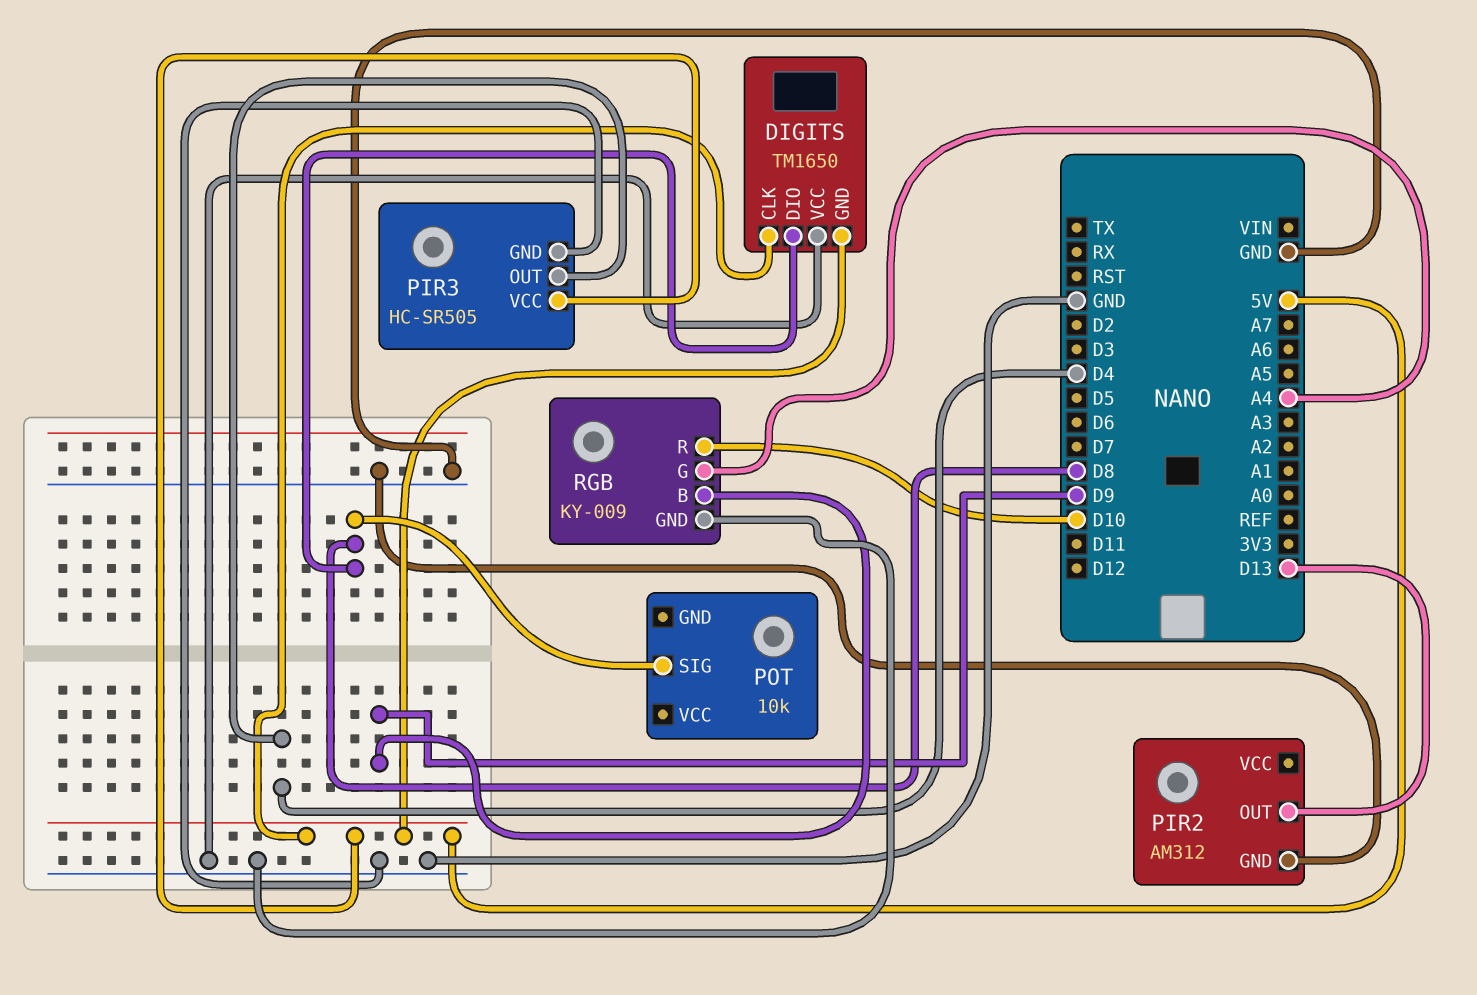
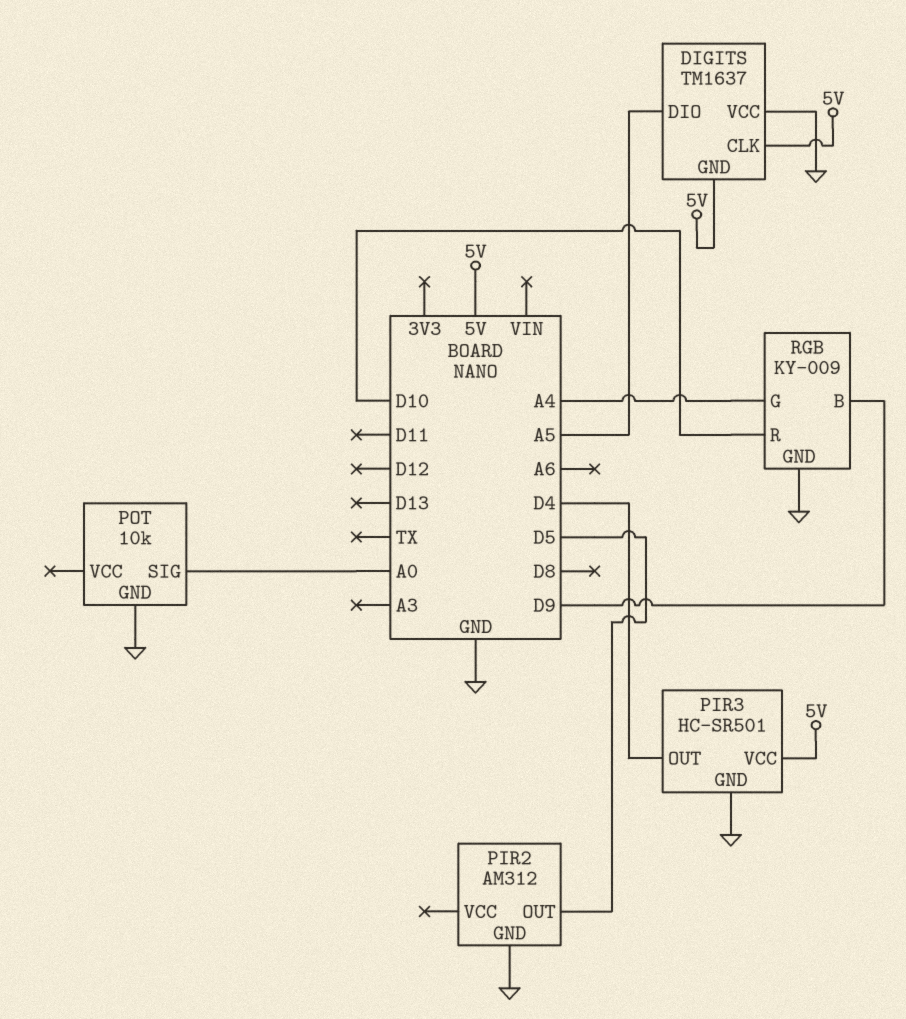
DIGITS: TM1650 -> TM1637
DIGITS pin DIO: D8 -> A5
PIR2 pin OUT: D13 -> D5
PIR3: HC-SR505 -> HC-SR501
POT pin GND: none -> GND
POT pin SIG: D8 -> A0

